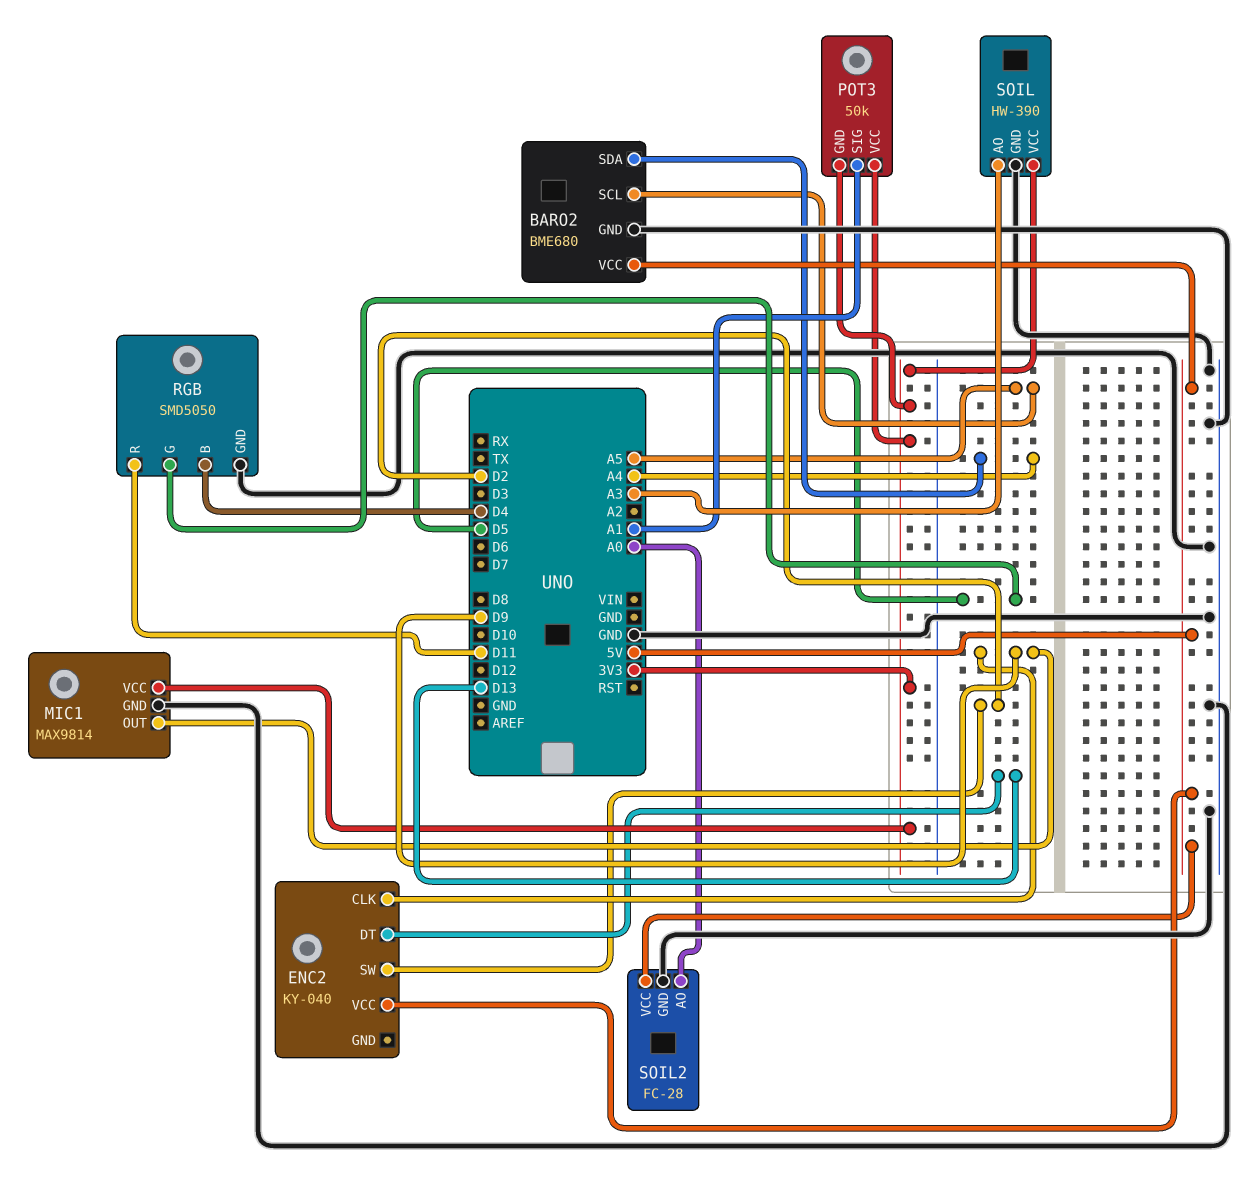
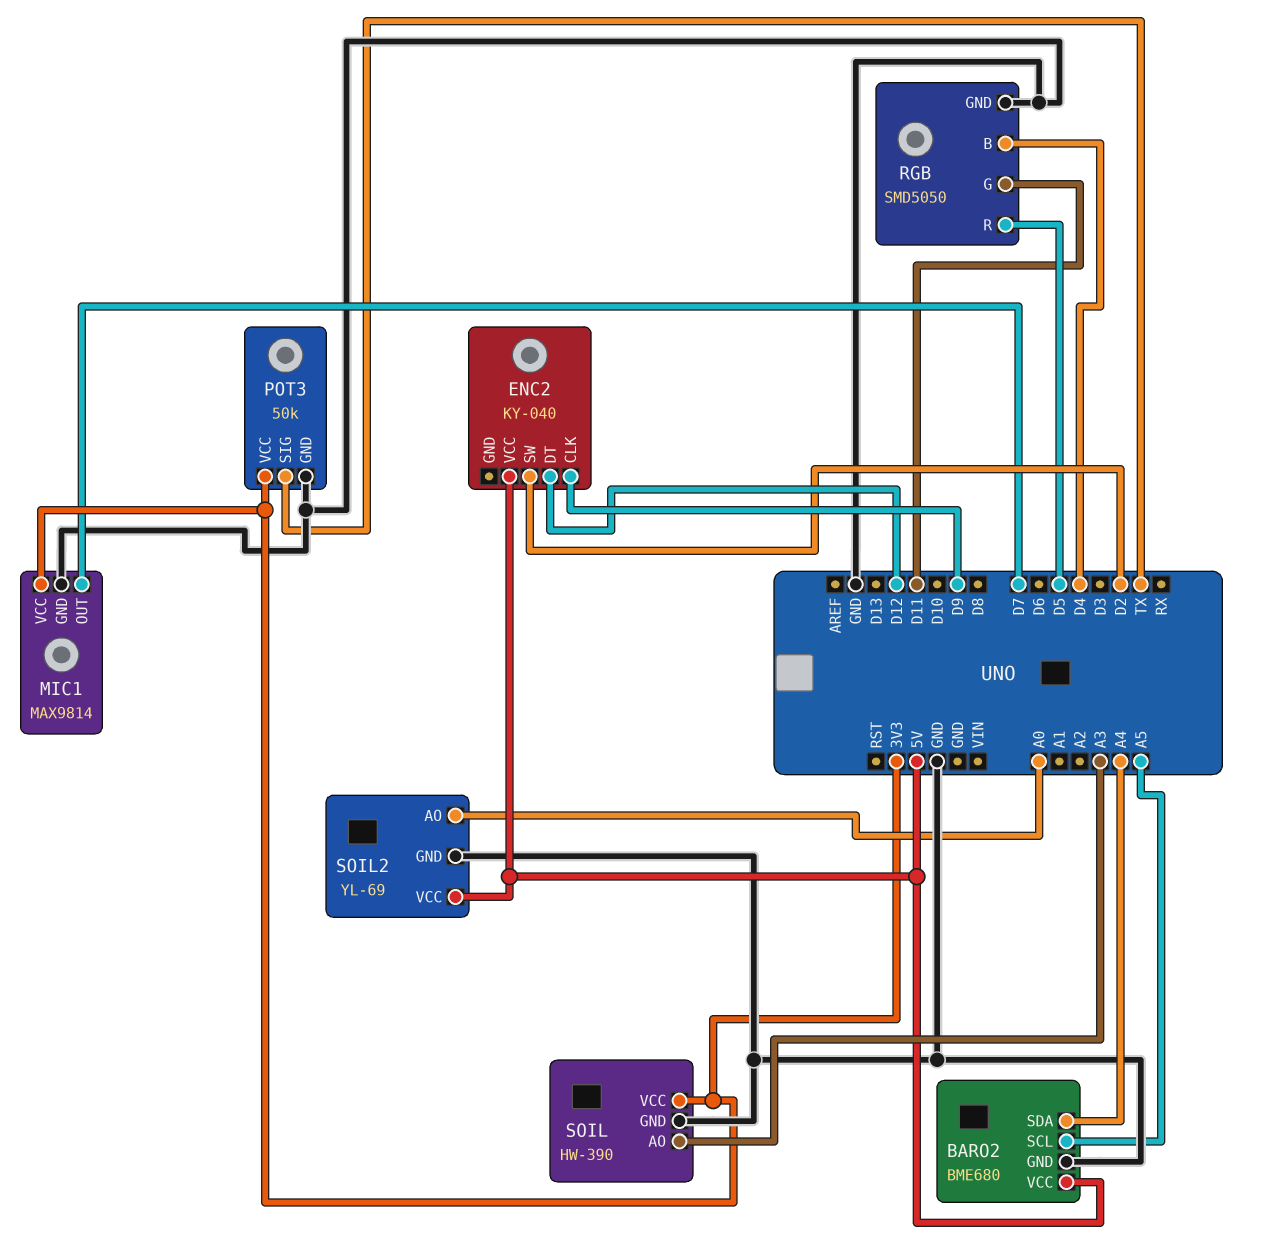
ENC2 pin DT: D13 -> D12
MIC1 pin OUT: D9 -> D7
POT3 pin GND: 3V3 -> GND
POT3 pin SIG: A1 -> TX
RGB pin G: D5 -> D11
RGB pin R: D11 -> D5
SOIL2: FC-28 -> YL-69

